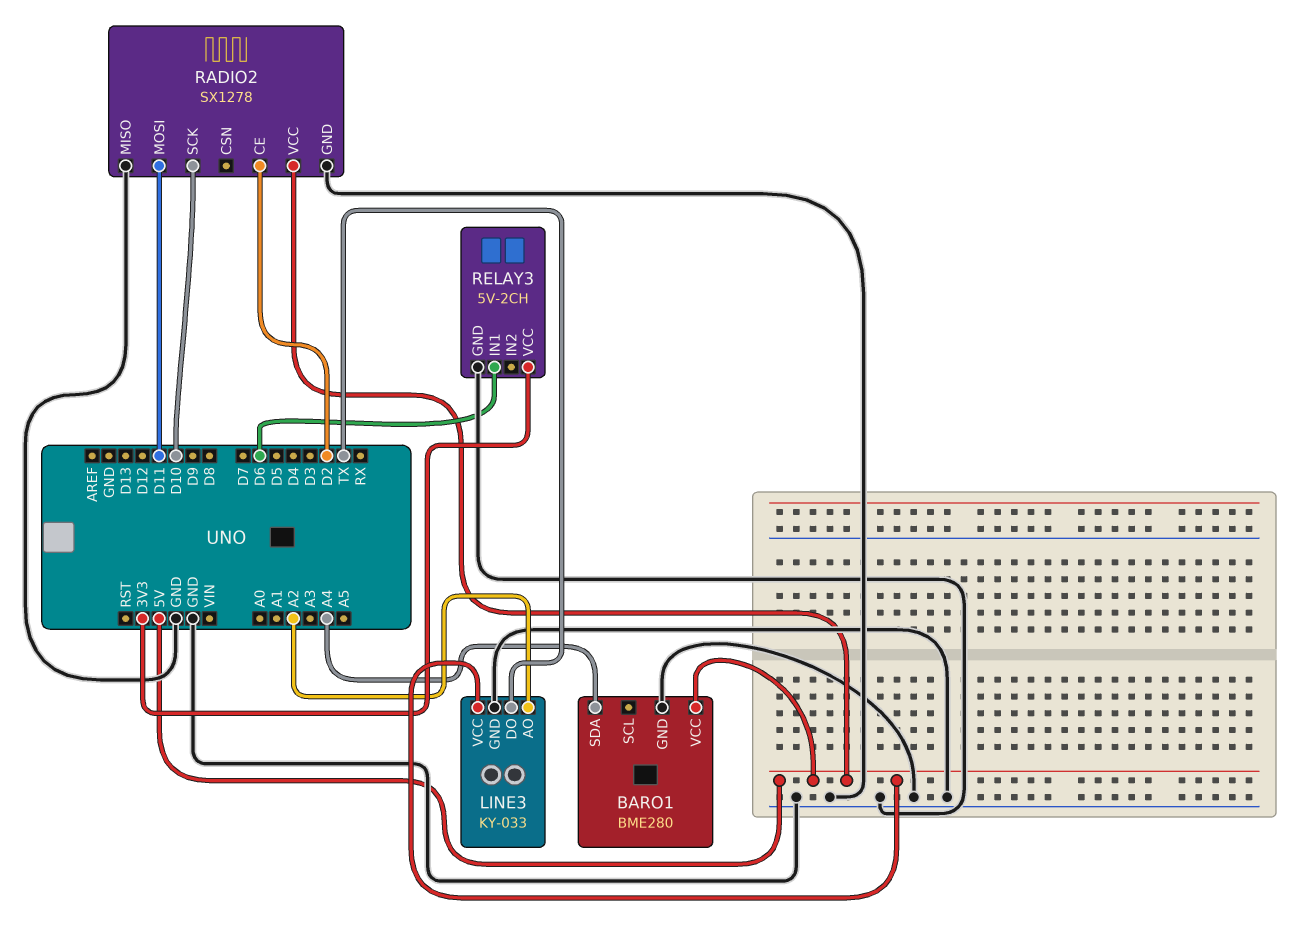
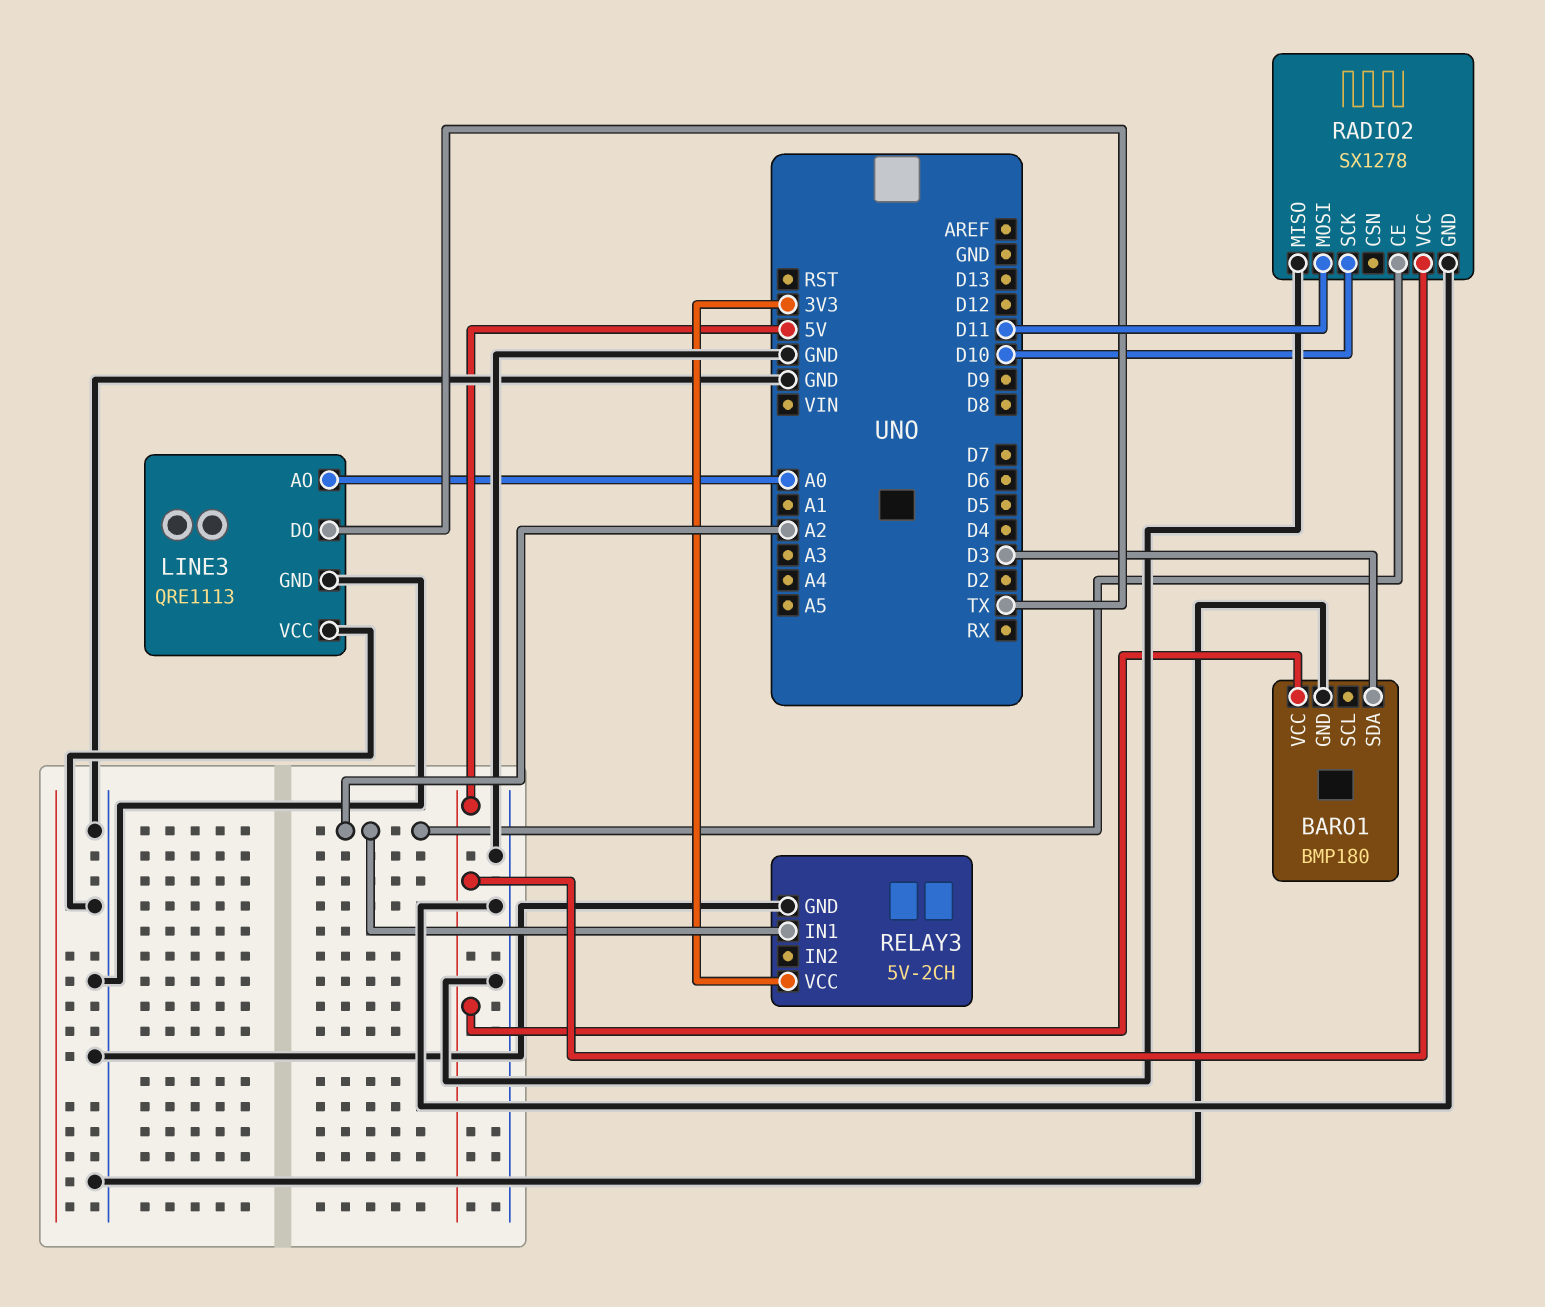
BARO1: BME280 -> BMP180
BARO1 pin SDA: A4 -> D3
LINE3: KY-033 -> QRE1113
LINE3 pin AO: A2 -> A0
LINE3 pin VCC: 5V -> GND
RADIO2 pin CE: D2 -> A2
RELAY3 pin IN1: D6 -> A2

